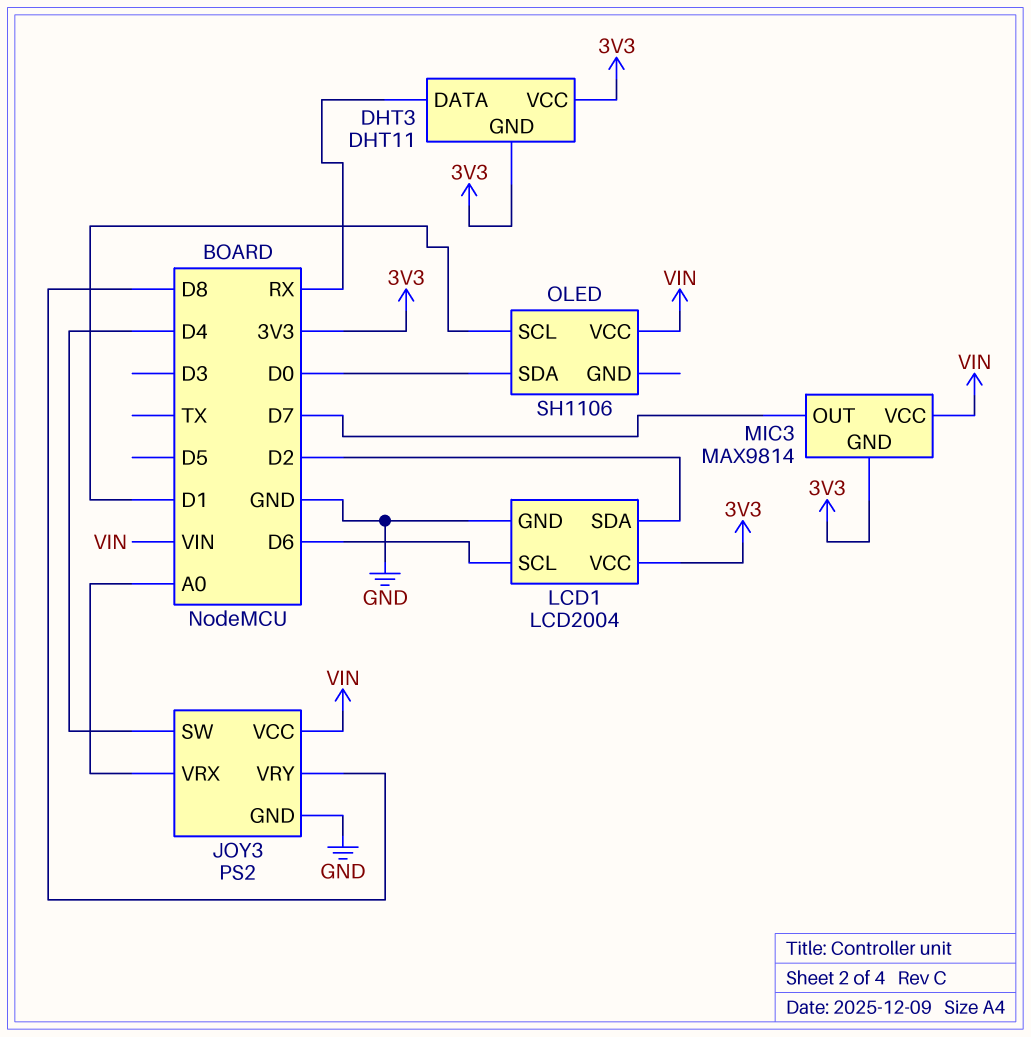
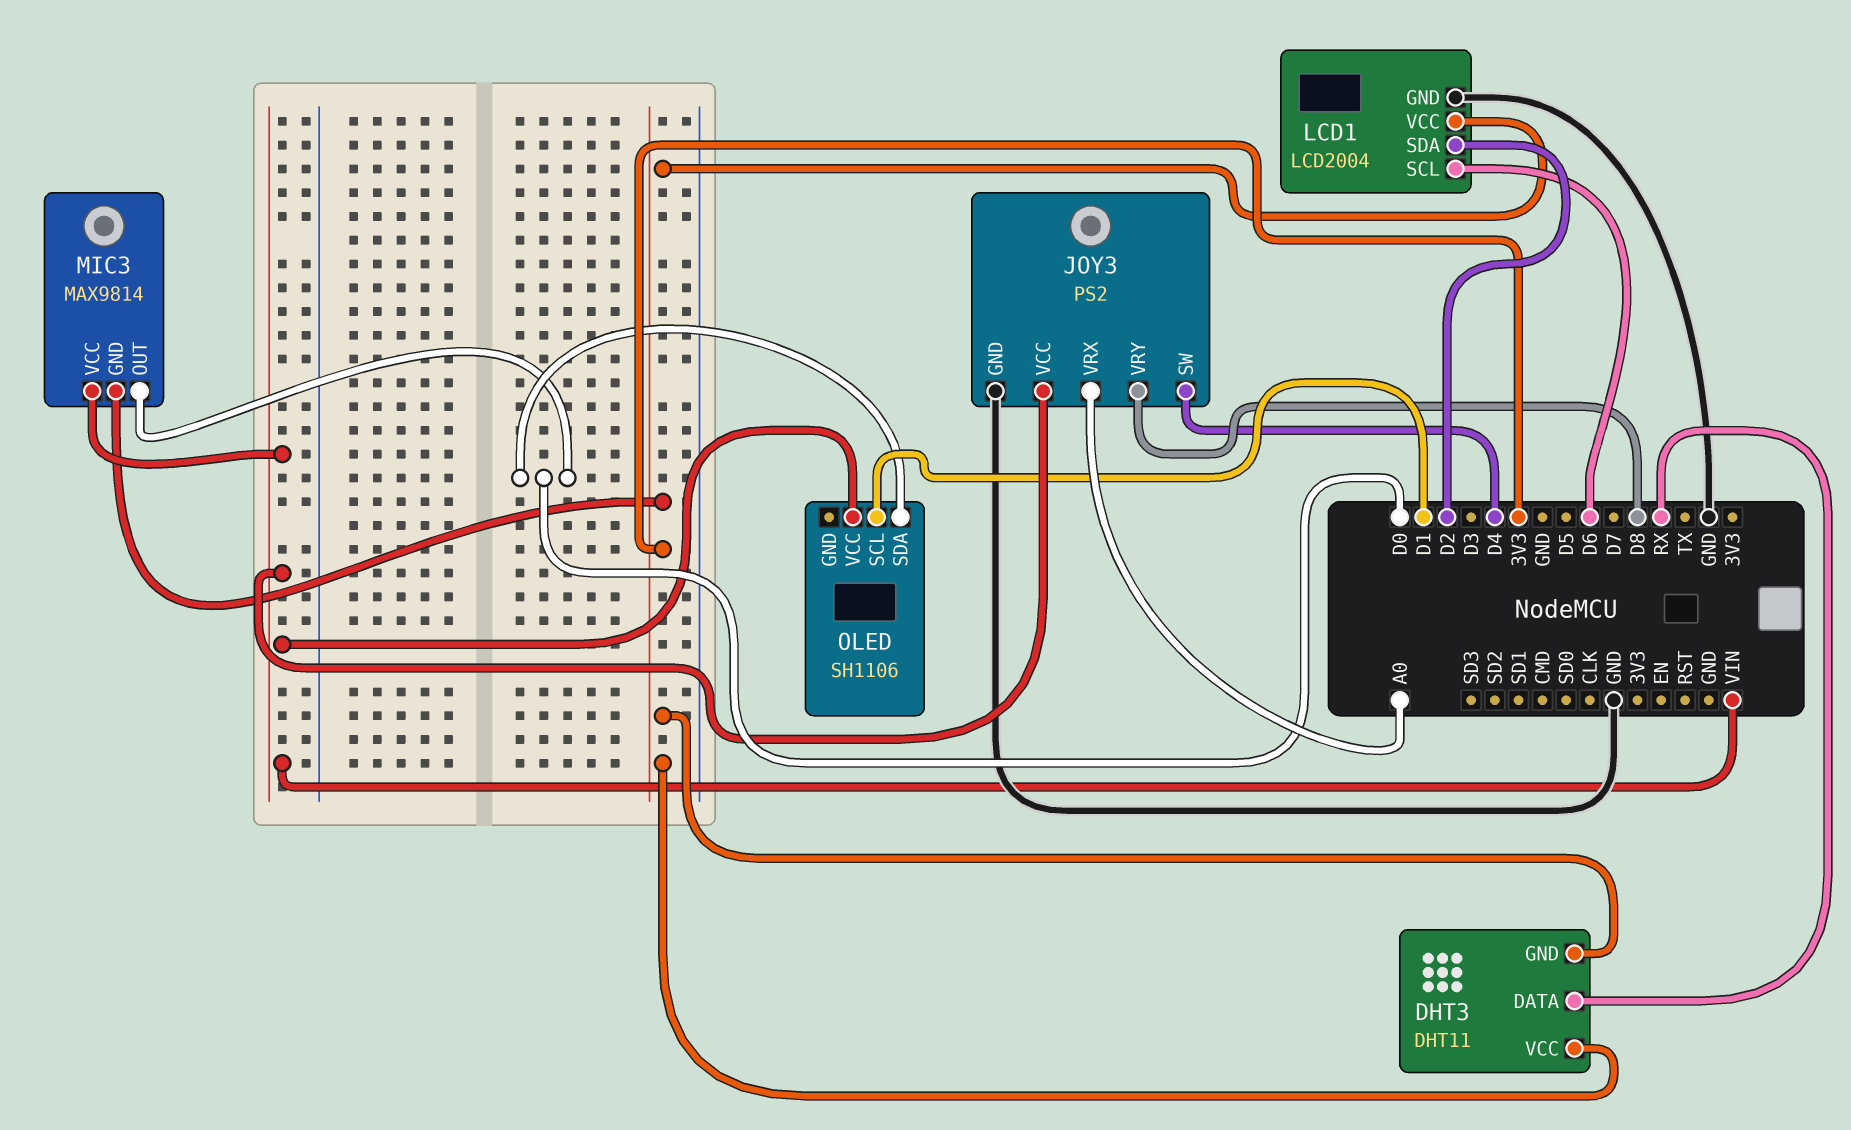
MIC3 pin OUT: D7 -> D0

